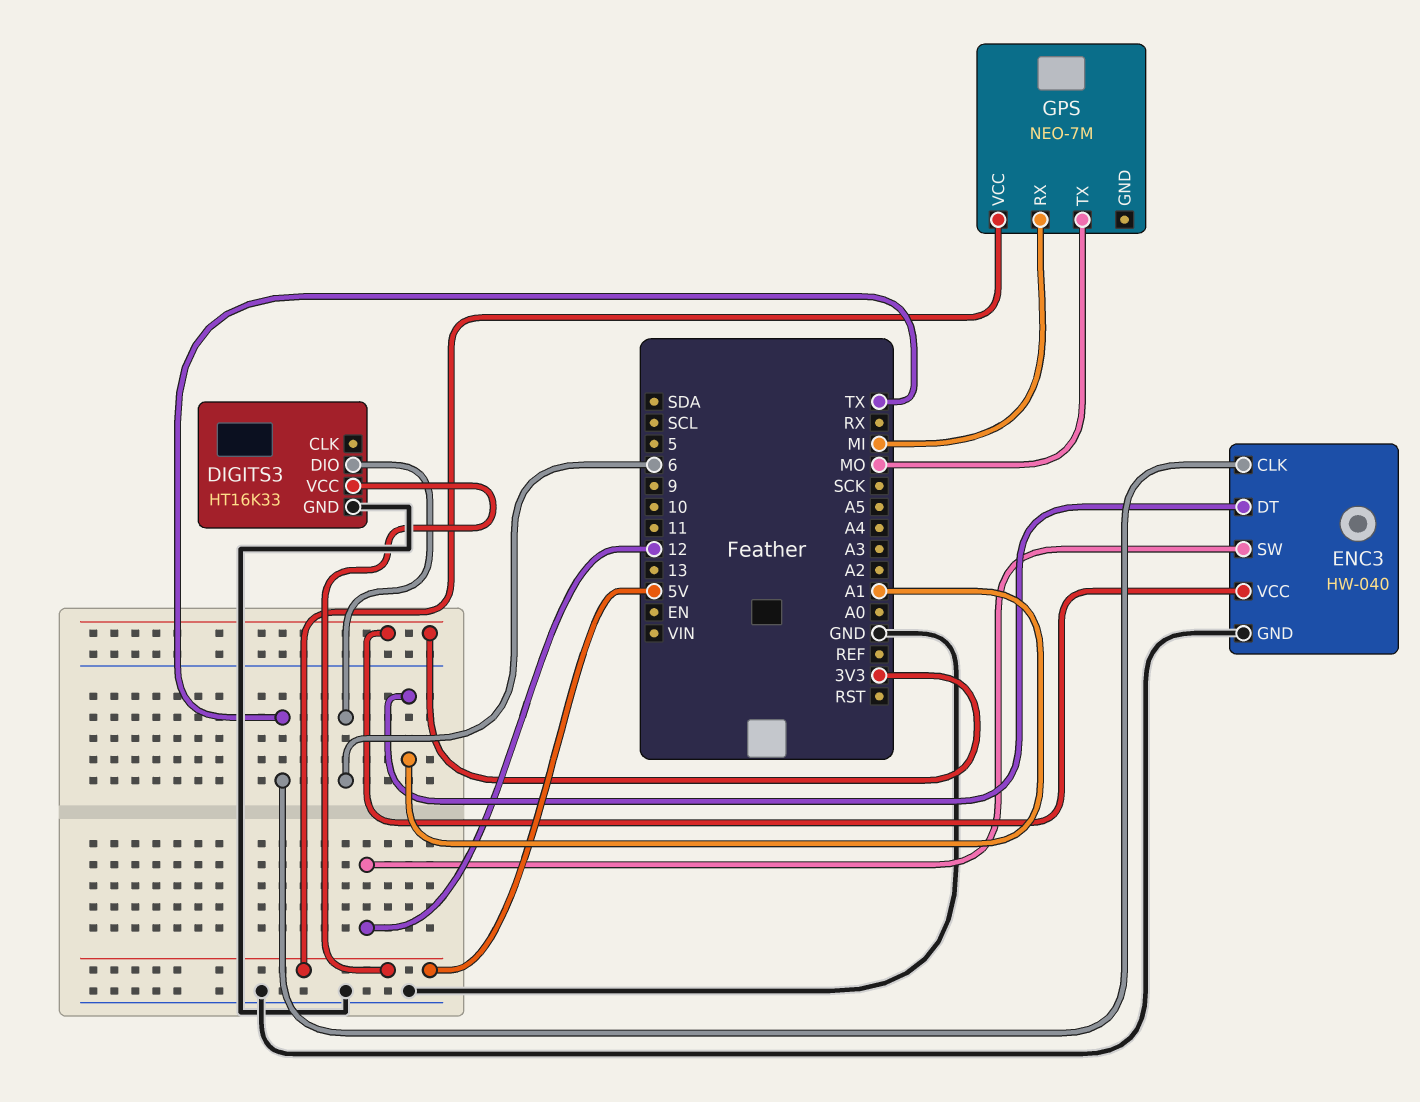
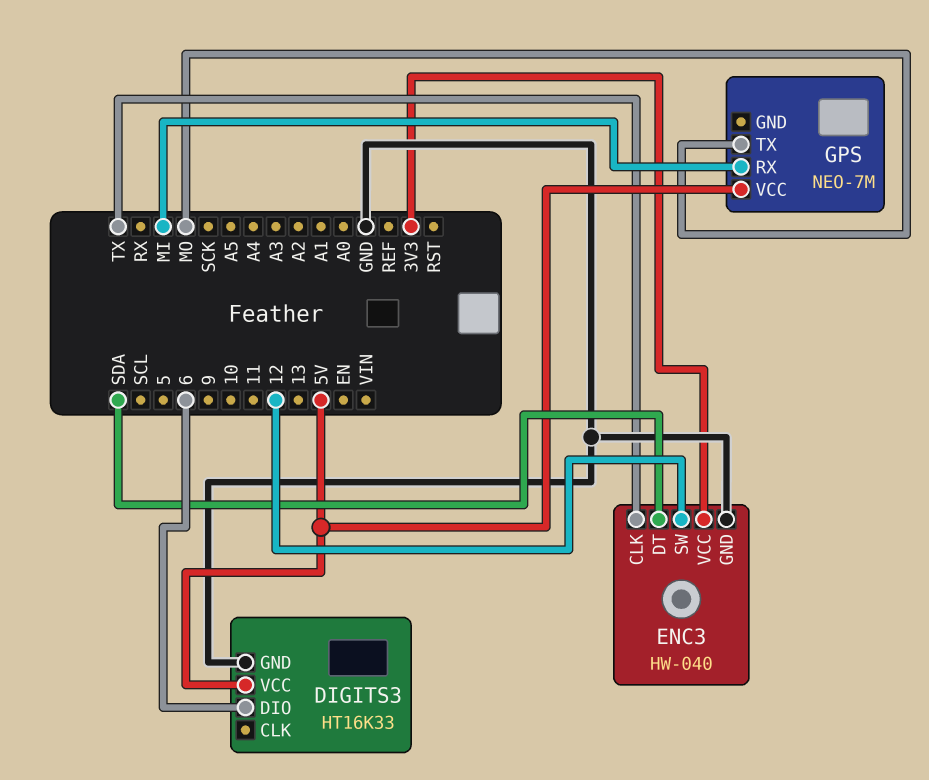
ENC3 pin DT: A1 -> SDA

